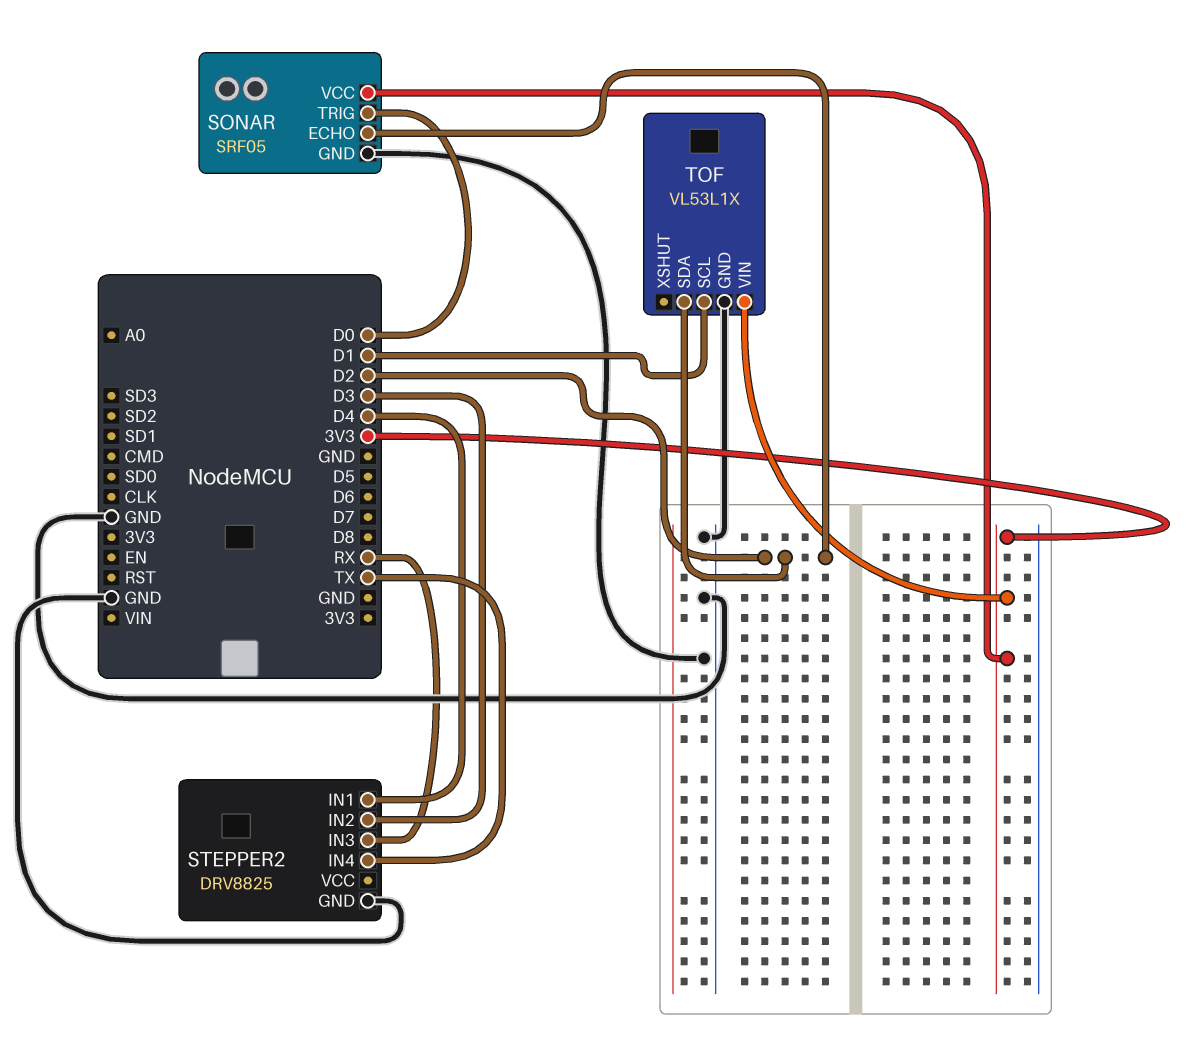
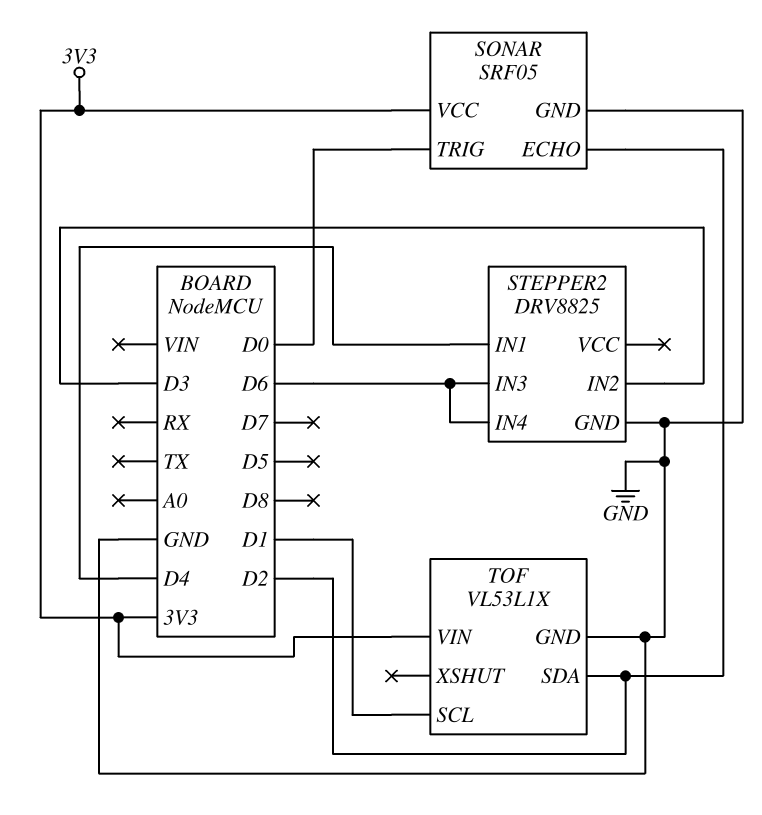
STEPPER2 pin IN3: RX -> D6
STEPPER2 pin IN4: TX -> D6

